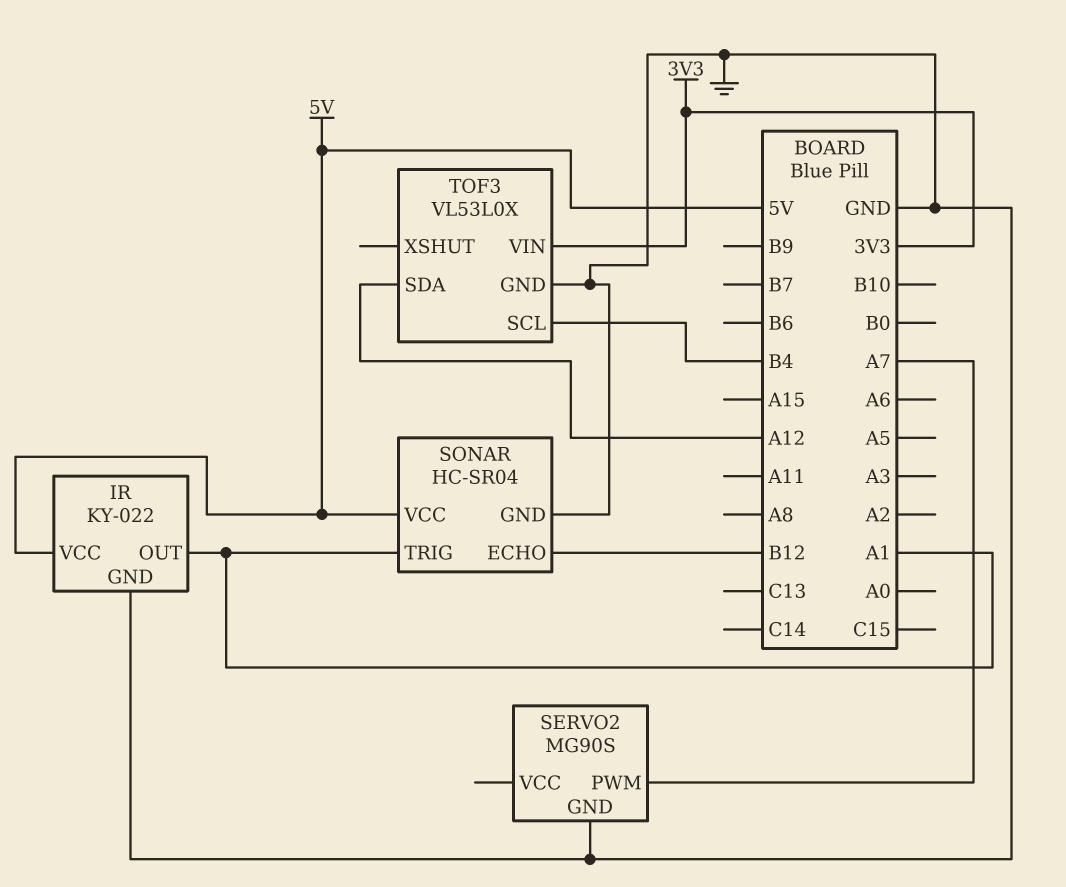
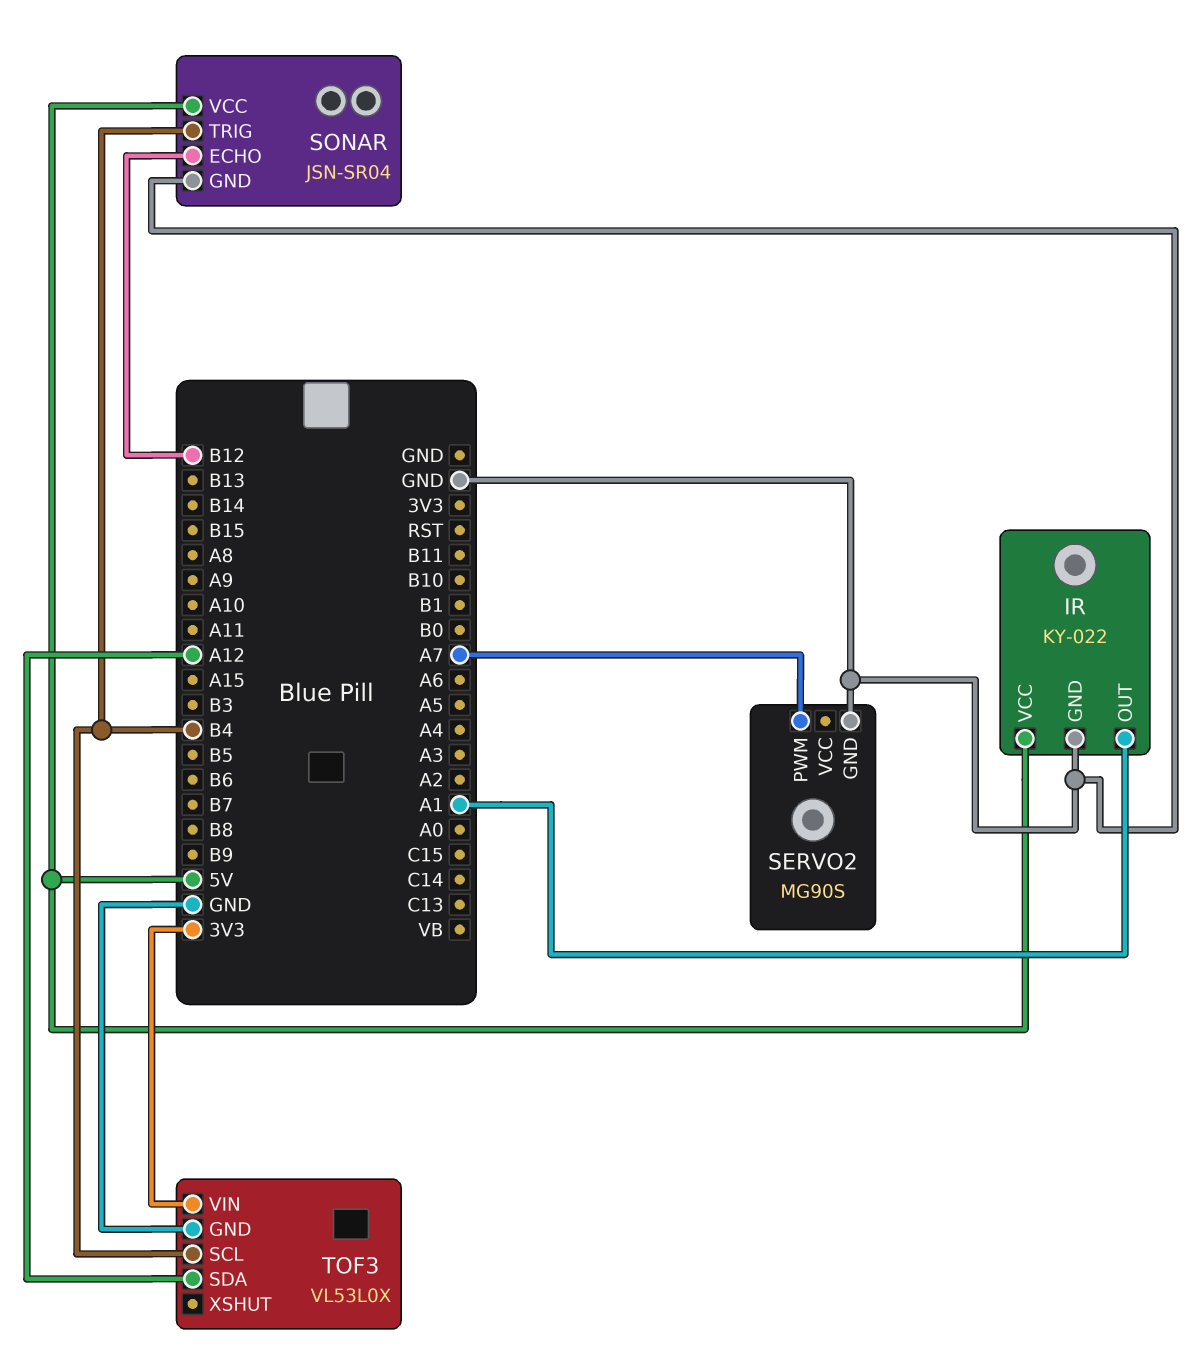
SONAR: HC-SR04 -> JSN-SR04
SONAR pin TRIG: A1 -> B4

